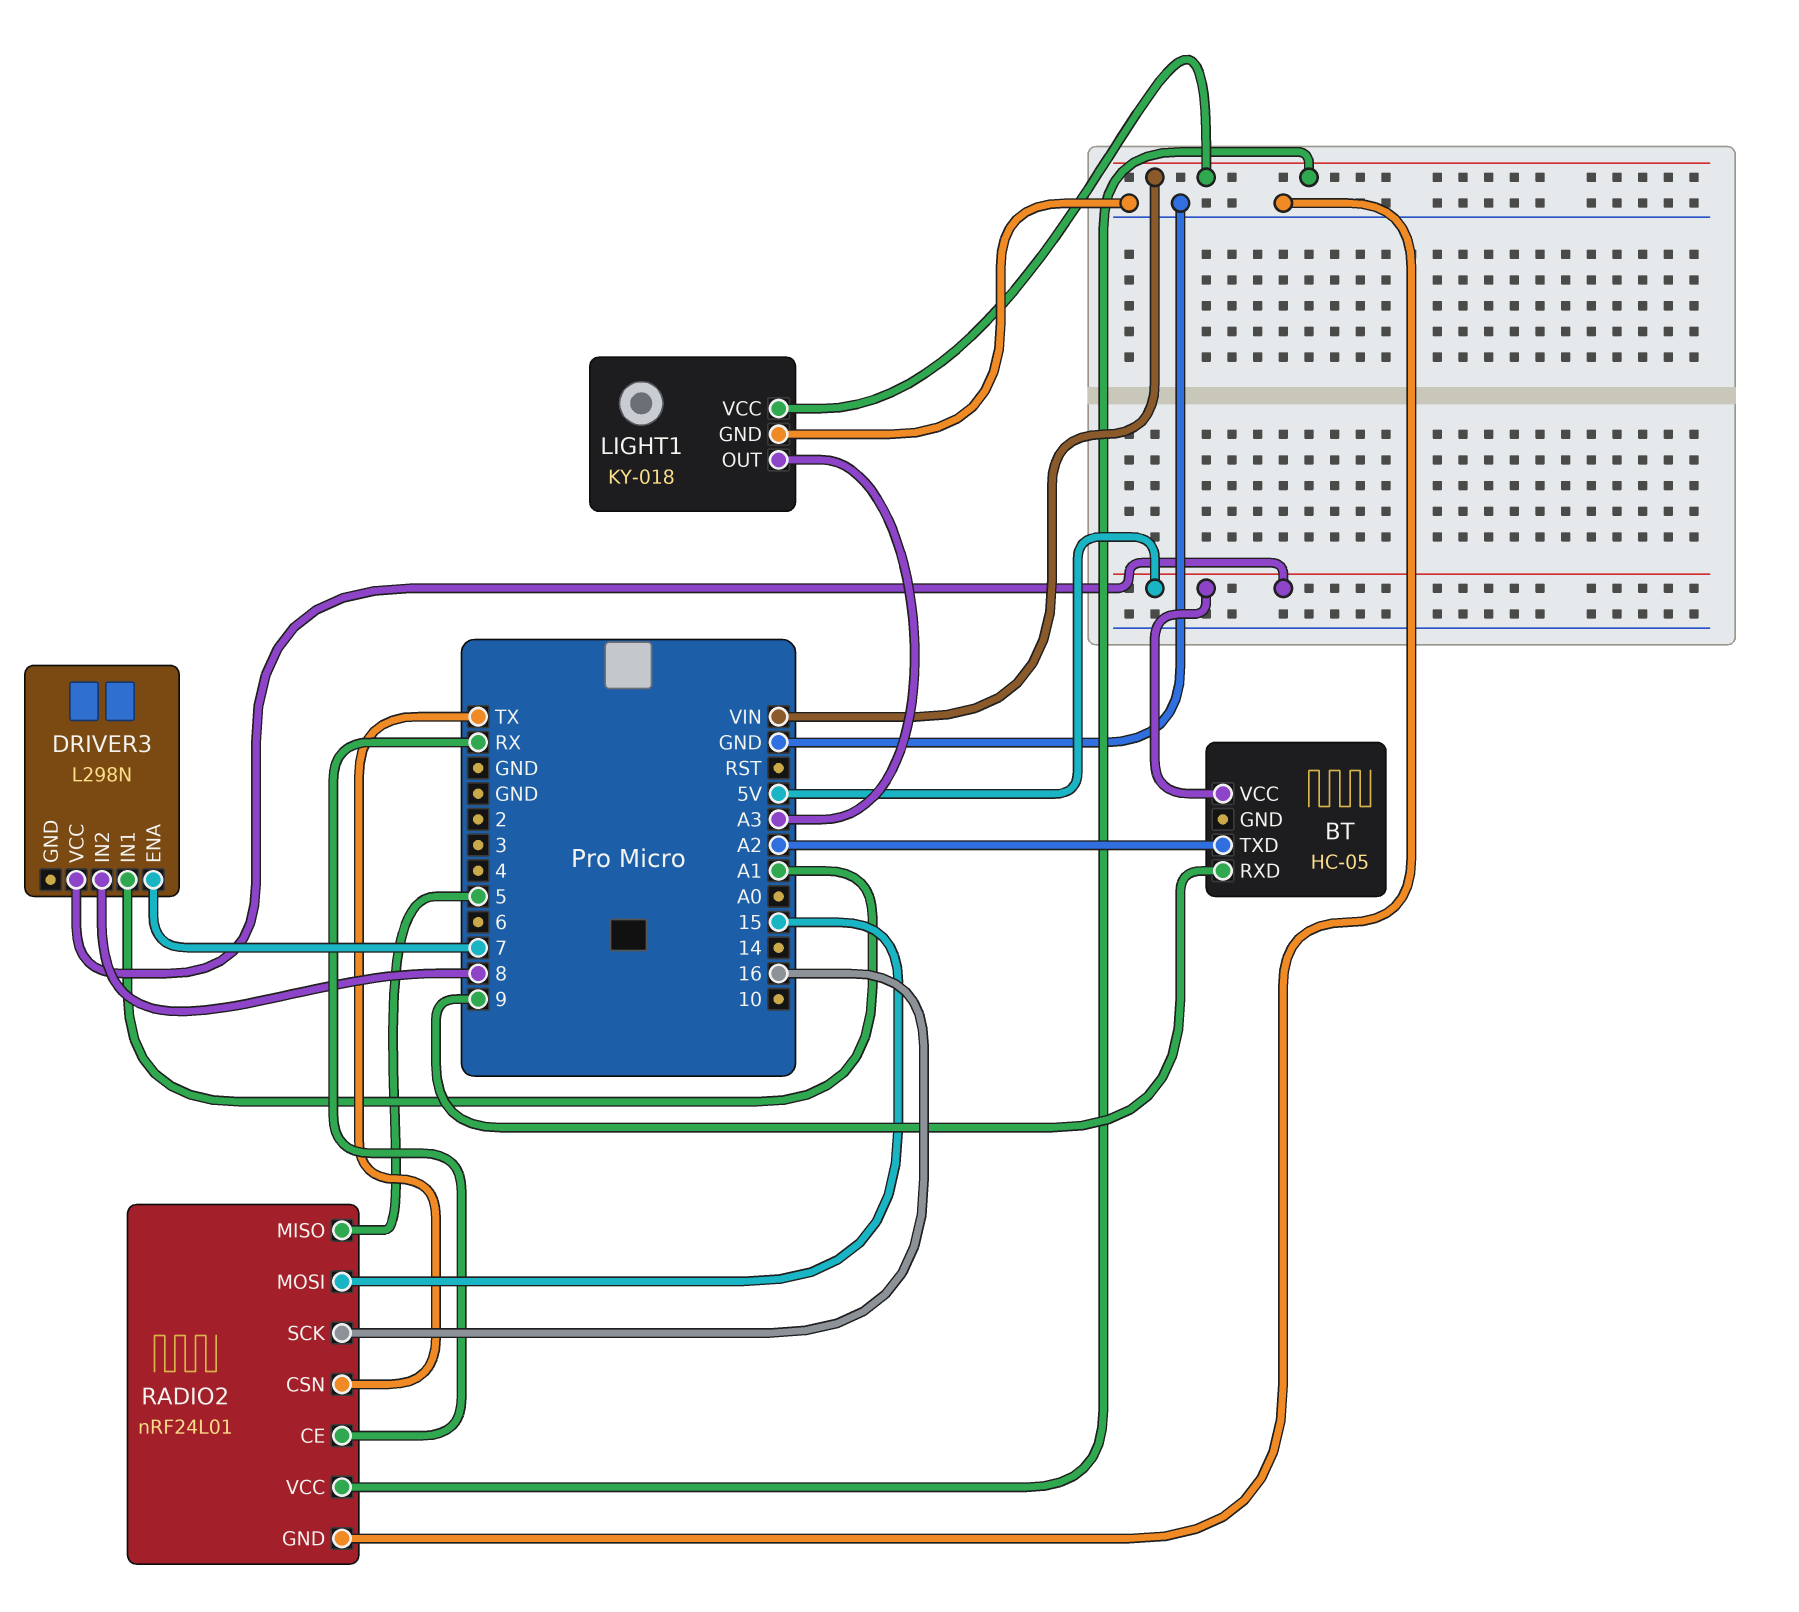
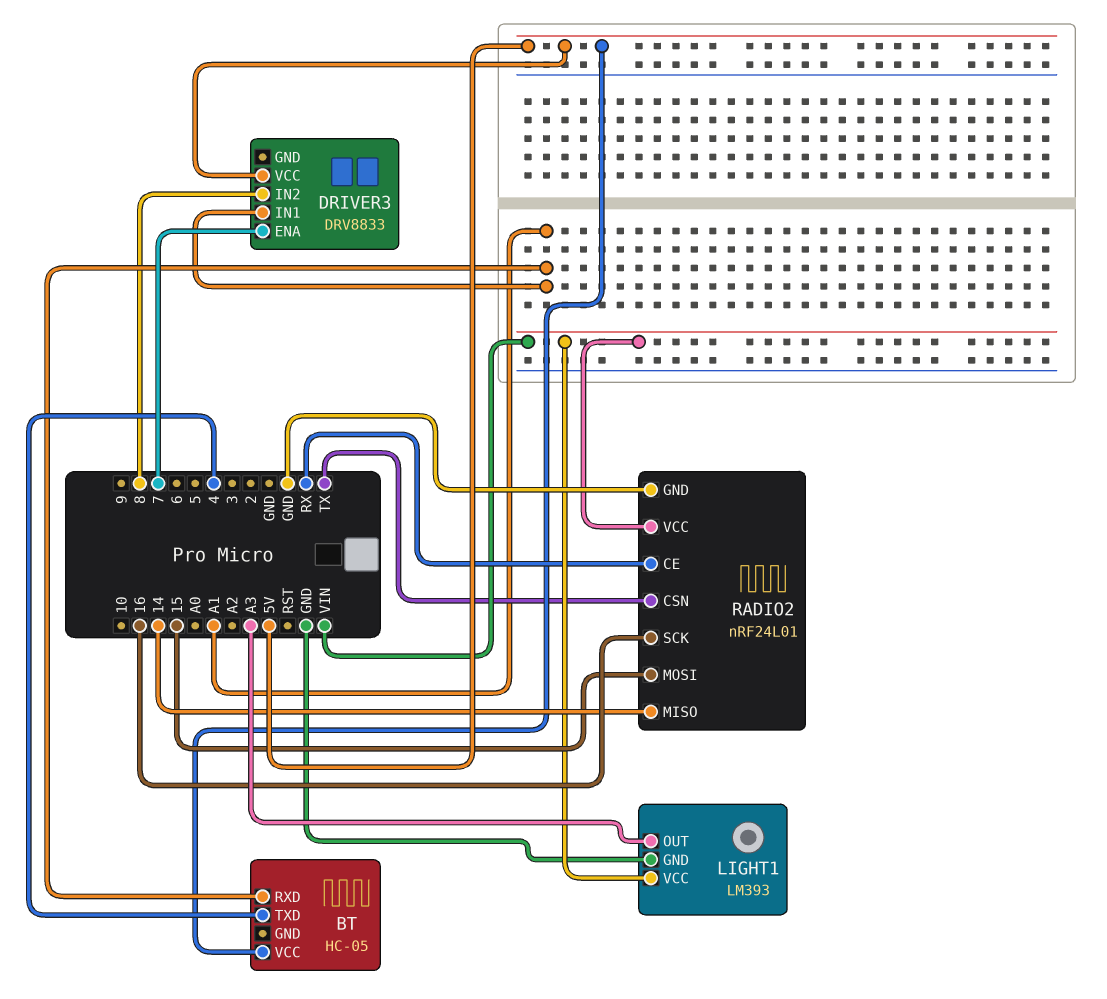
BT pin RXD: 9 -> A1
BT pin TXD: A2 -> 4
DRIVER3: L298N -> DRV8833
LIGHT1: KY-018 -> LM393
RADIO2 pin MISO: 5 -> 14

